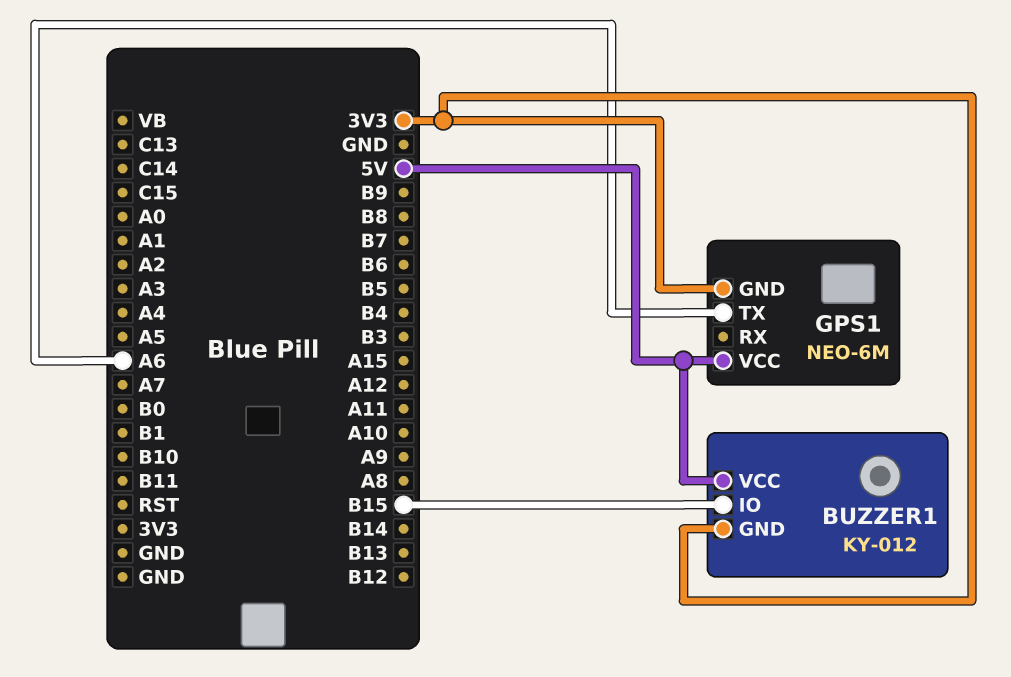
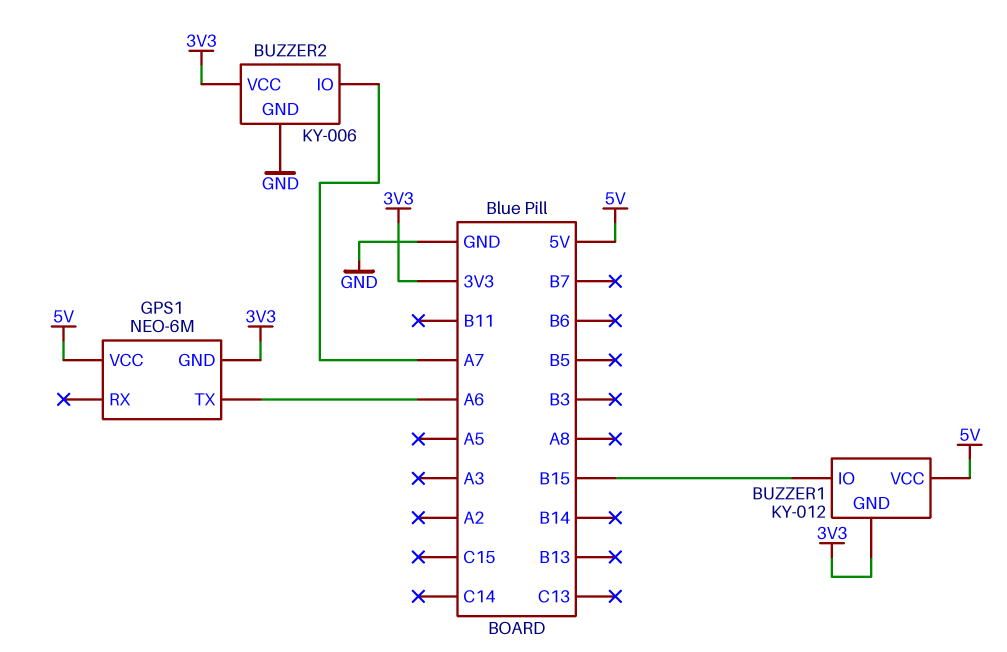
BUZZER2: none -> KY-006
BUZZER2 pin GND: none -> GND
BUZZER2 pin IO: none -> A7
BUZZER2 pin VCC: none -> 3V3

